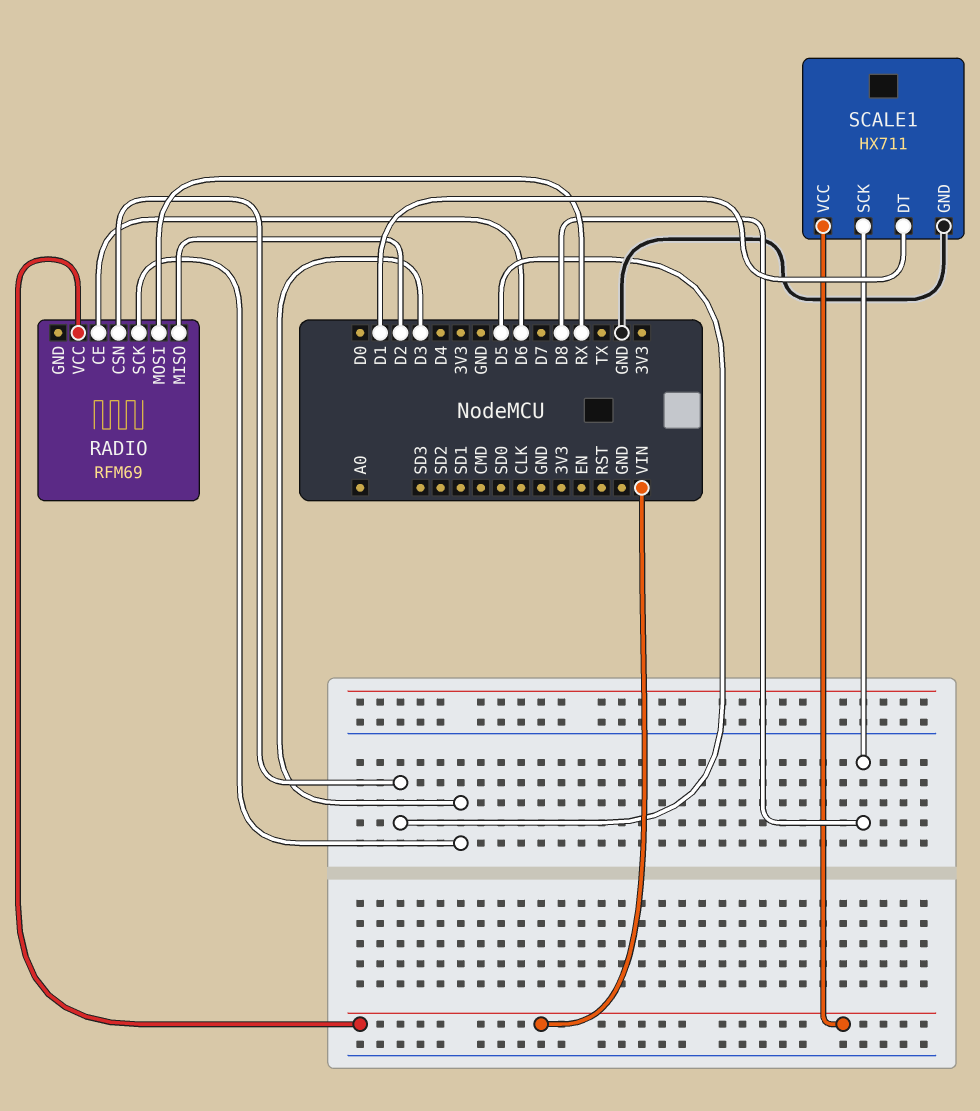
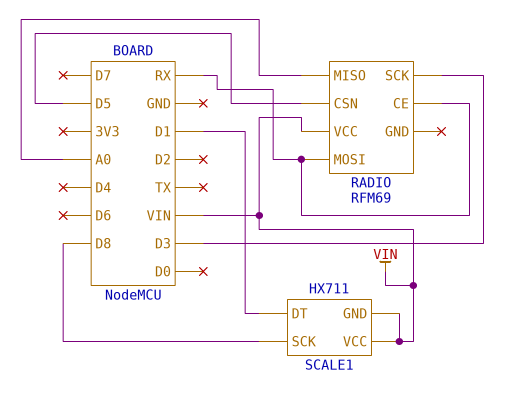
RADIO pin CE: D6 -> RX
RADIO pin MISO: D2 -> A0
SCALE1 pin GND: GND -> VIN

